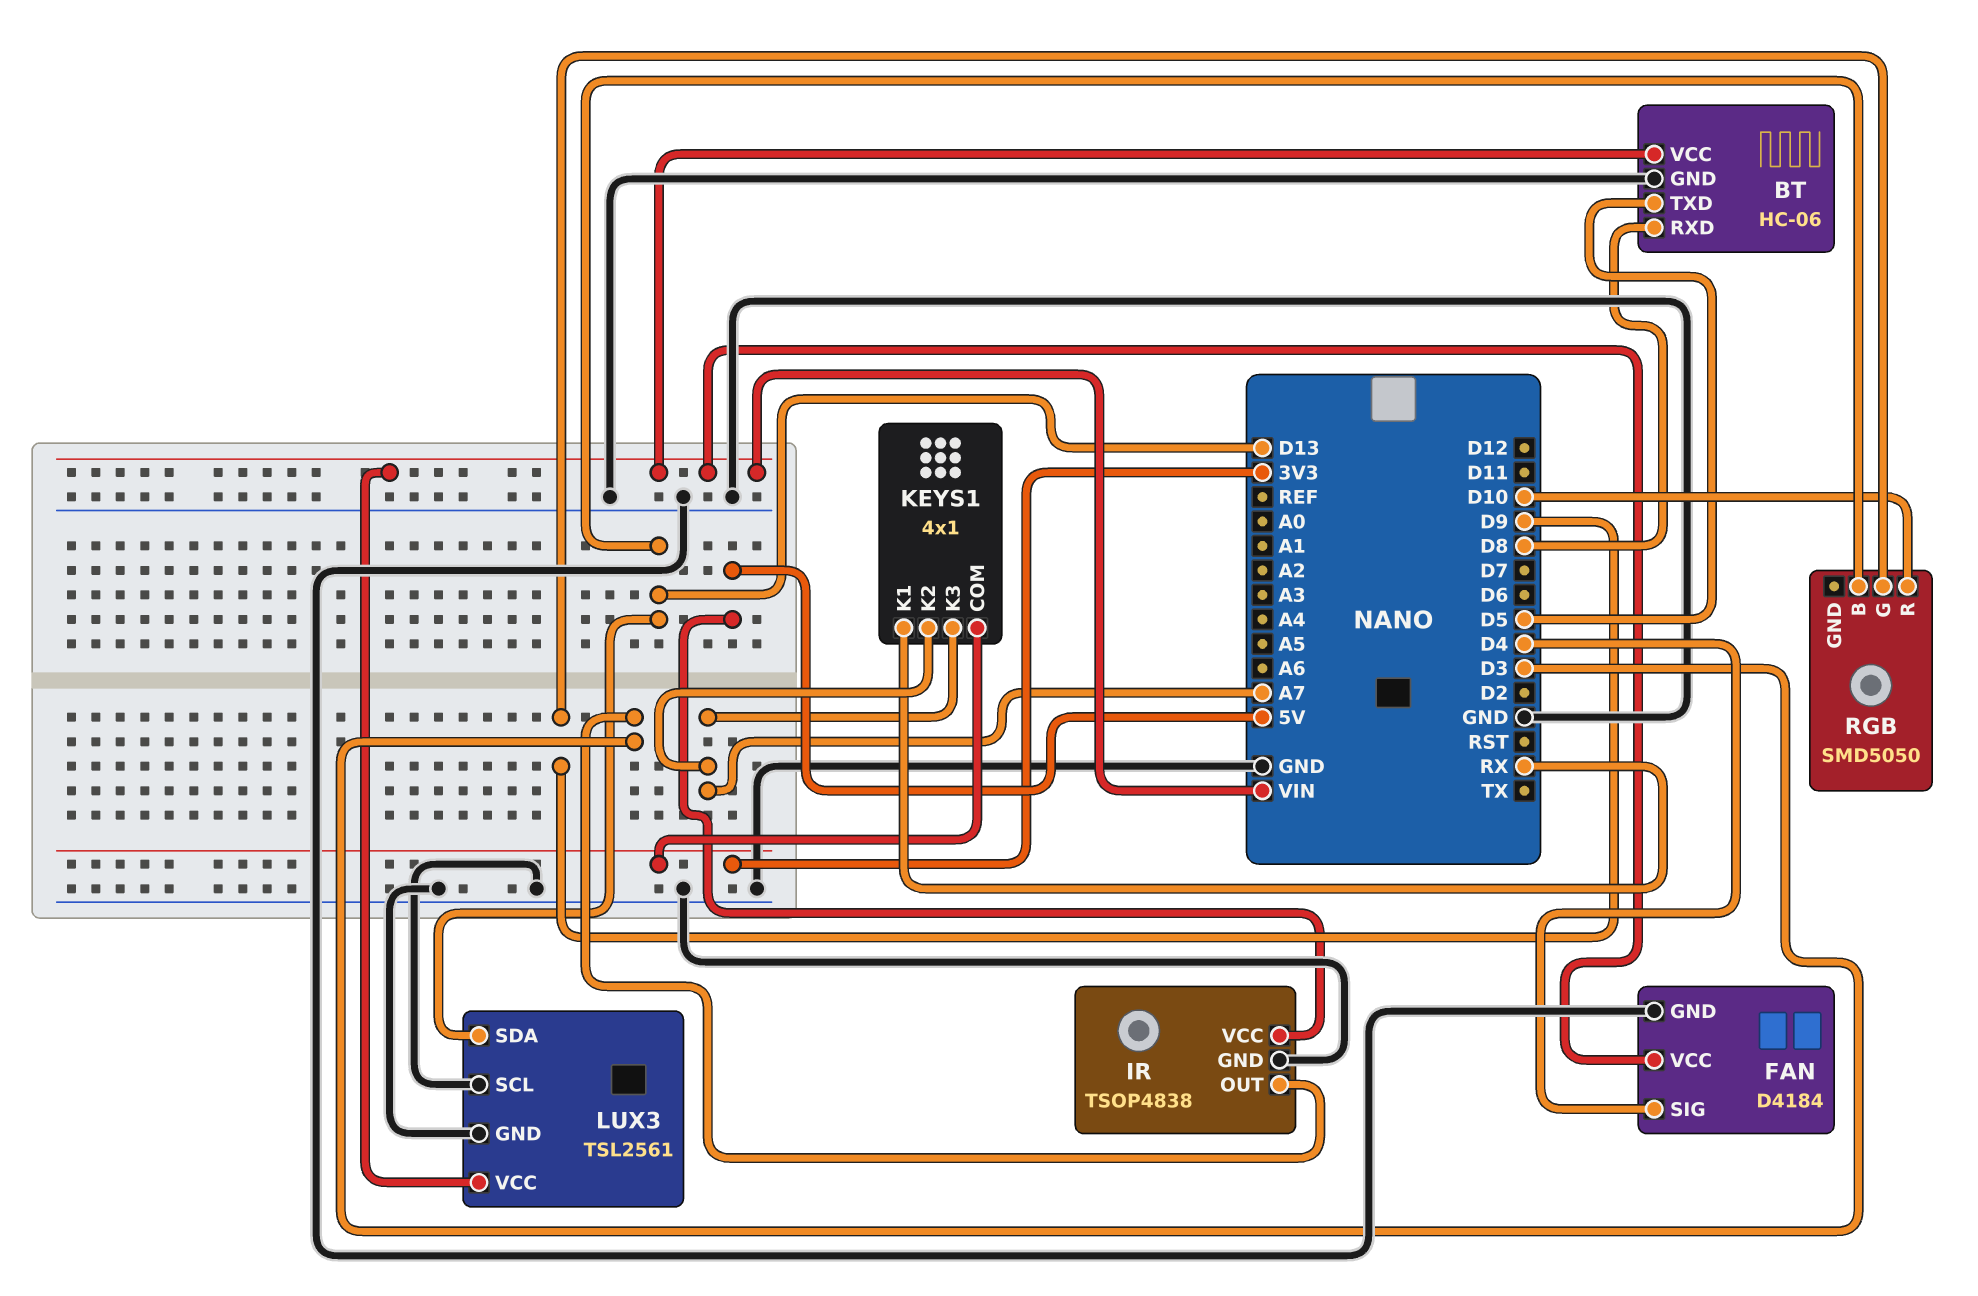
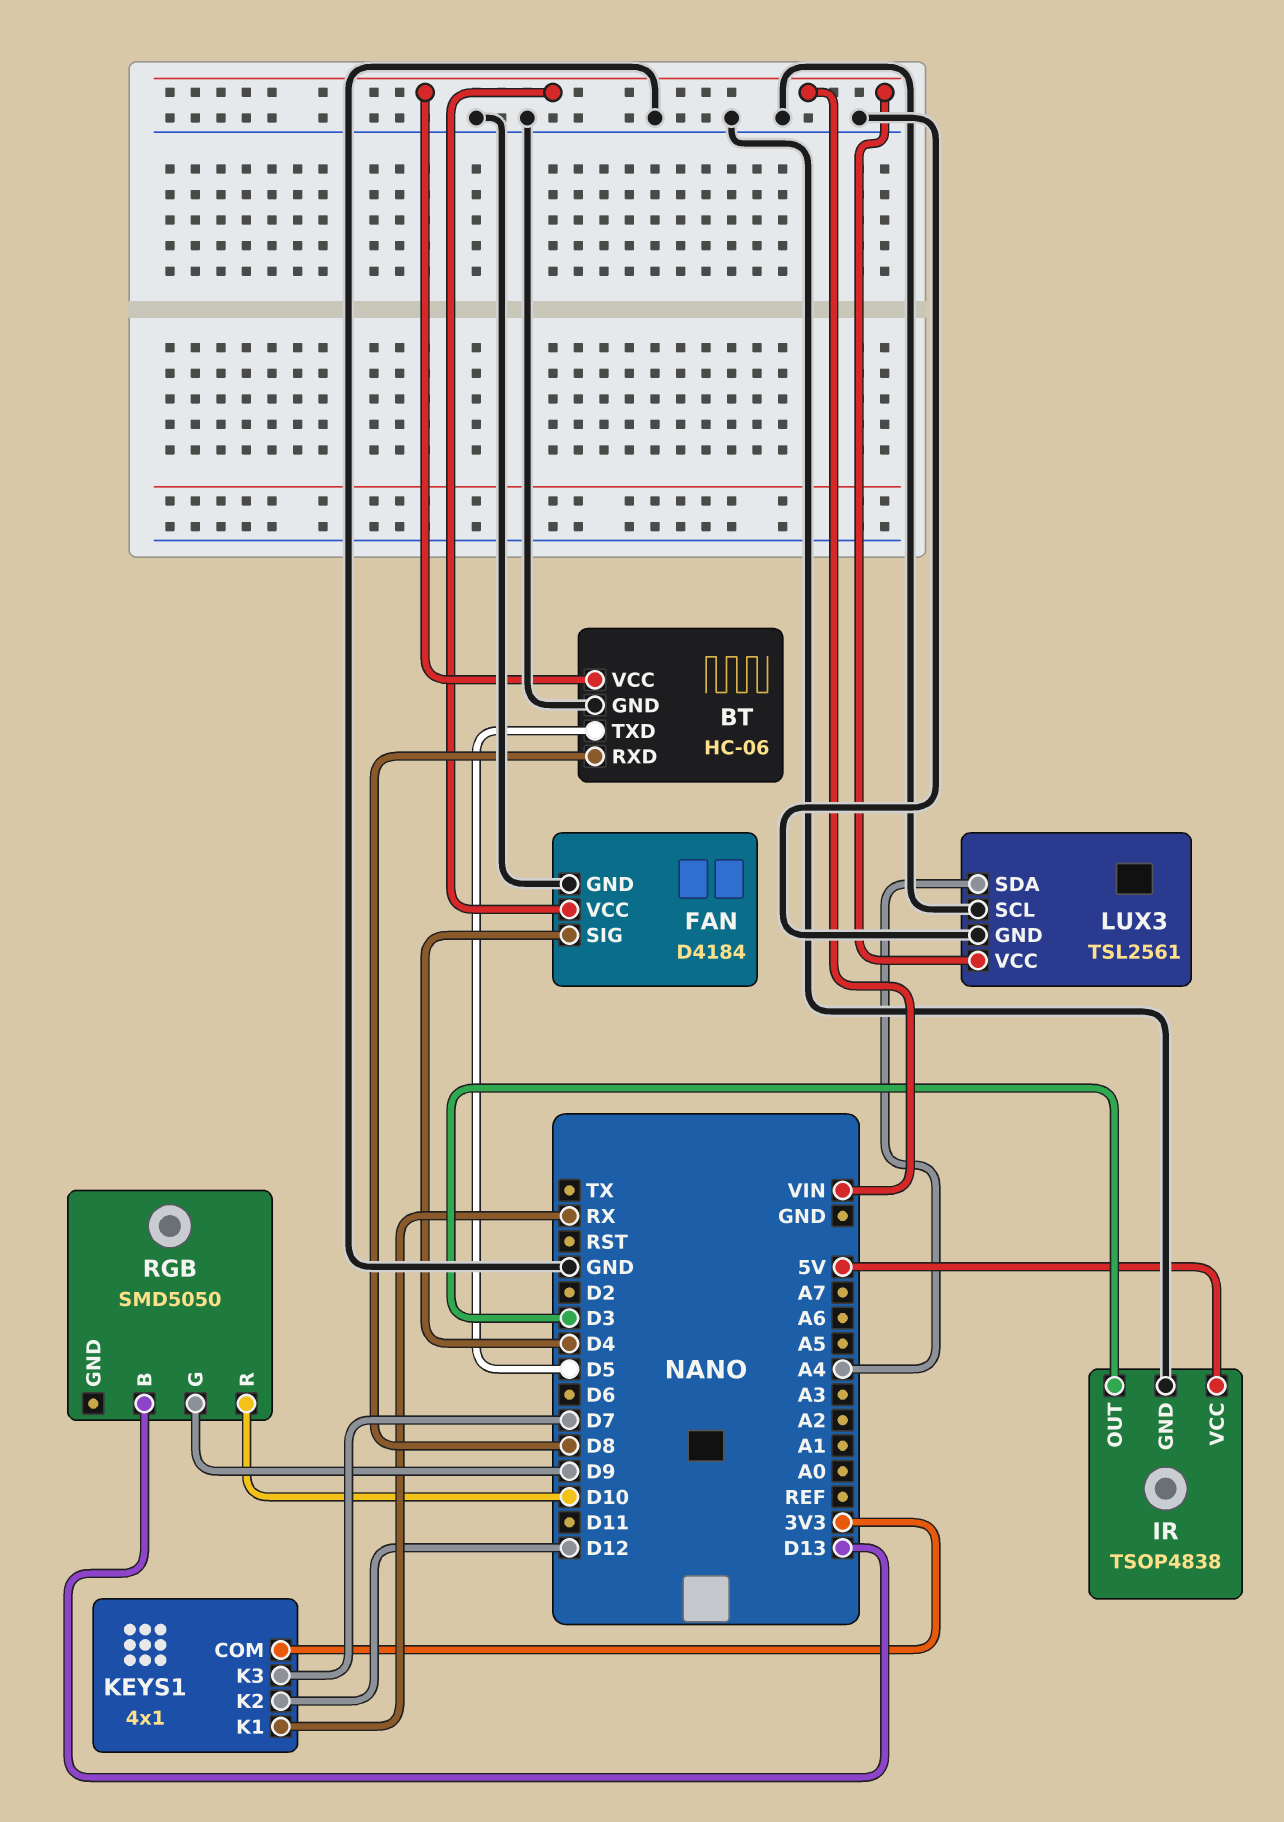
KEYS1 pin K2: A7 -> D12
KEYS1 pin K3: A7 -> D7
LUX3 pin SDA: D13 -> A4

